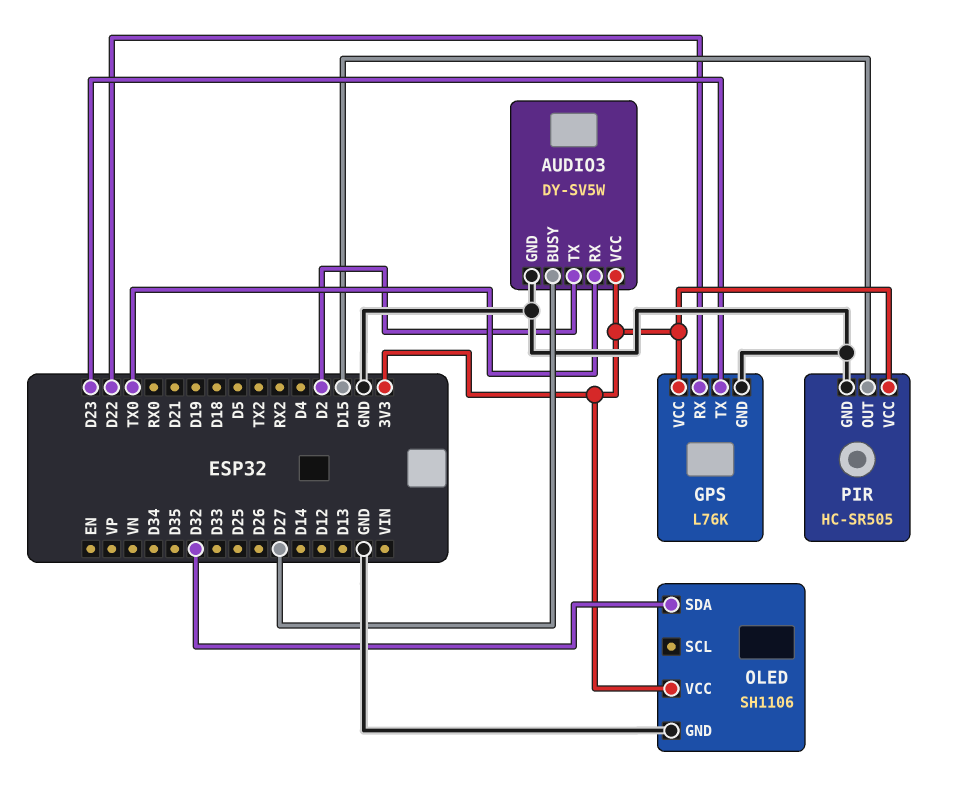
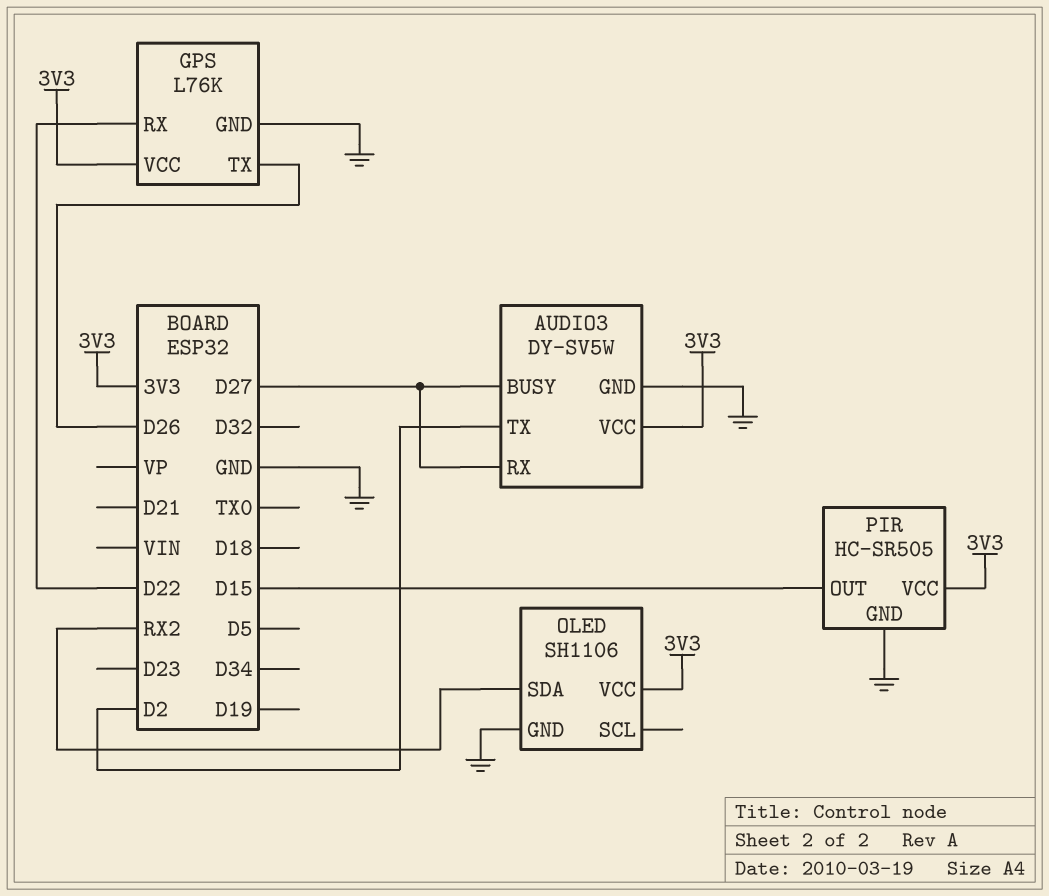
AUDIO3 pin RX: TX0 -> D27
GPS pin TX: D23 -> D26
OLED pin SDA: D32 -> RX2

